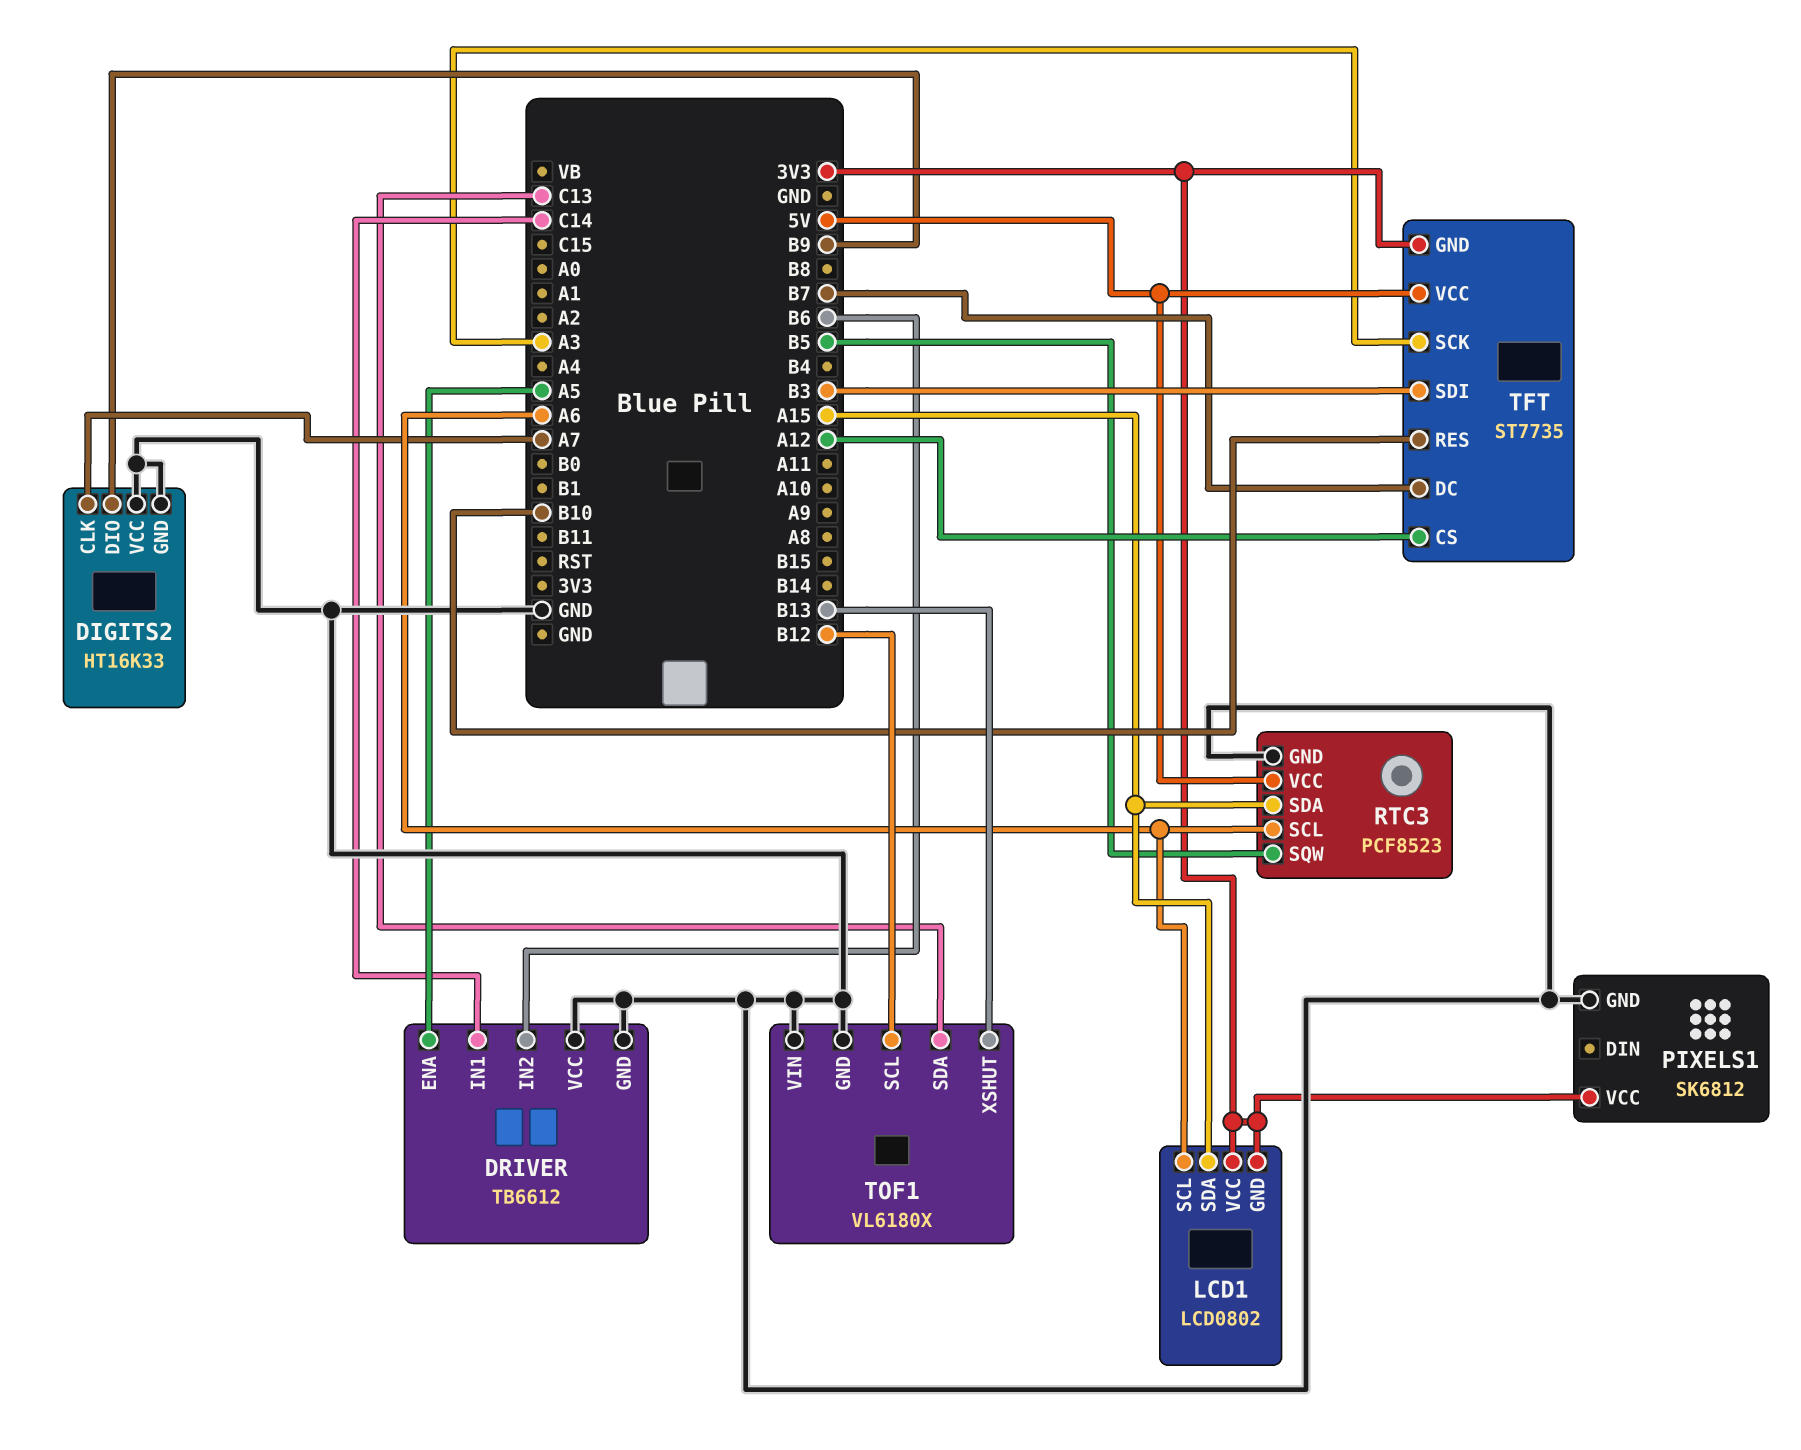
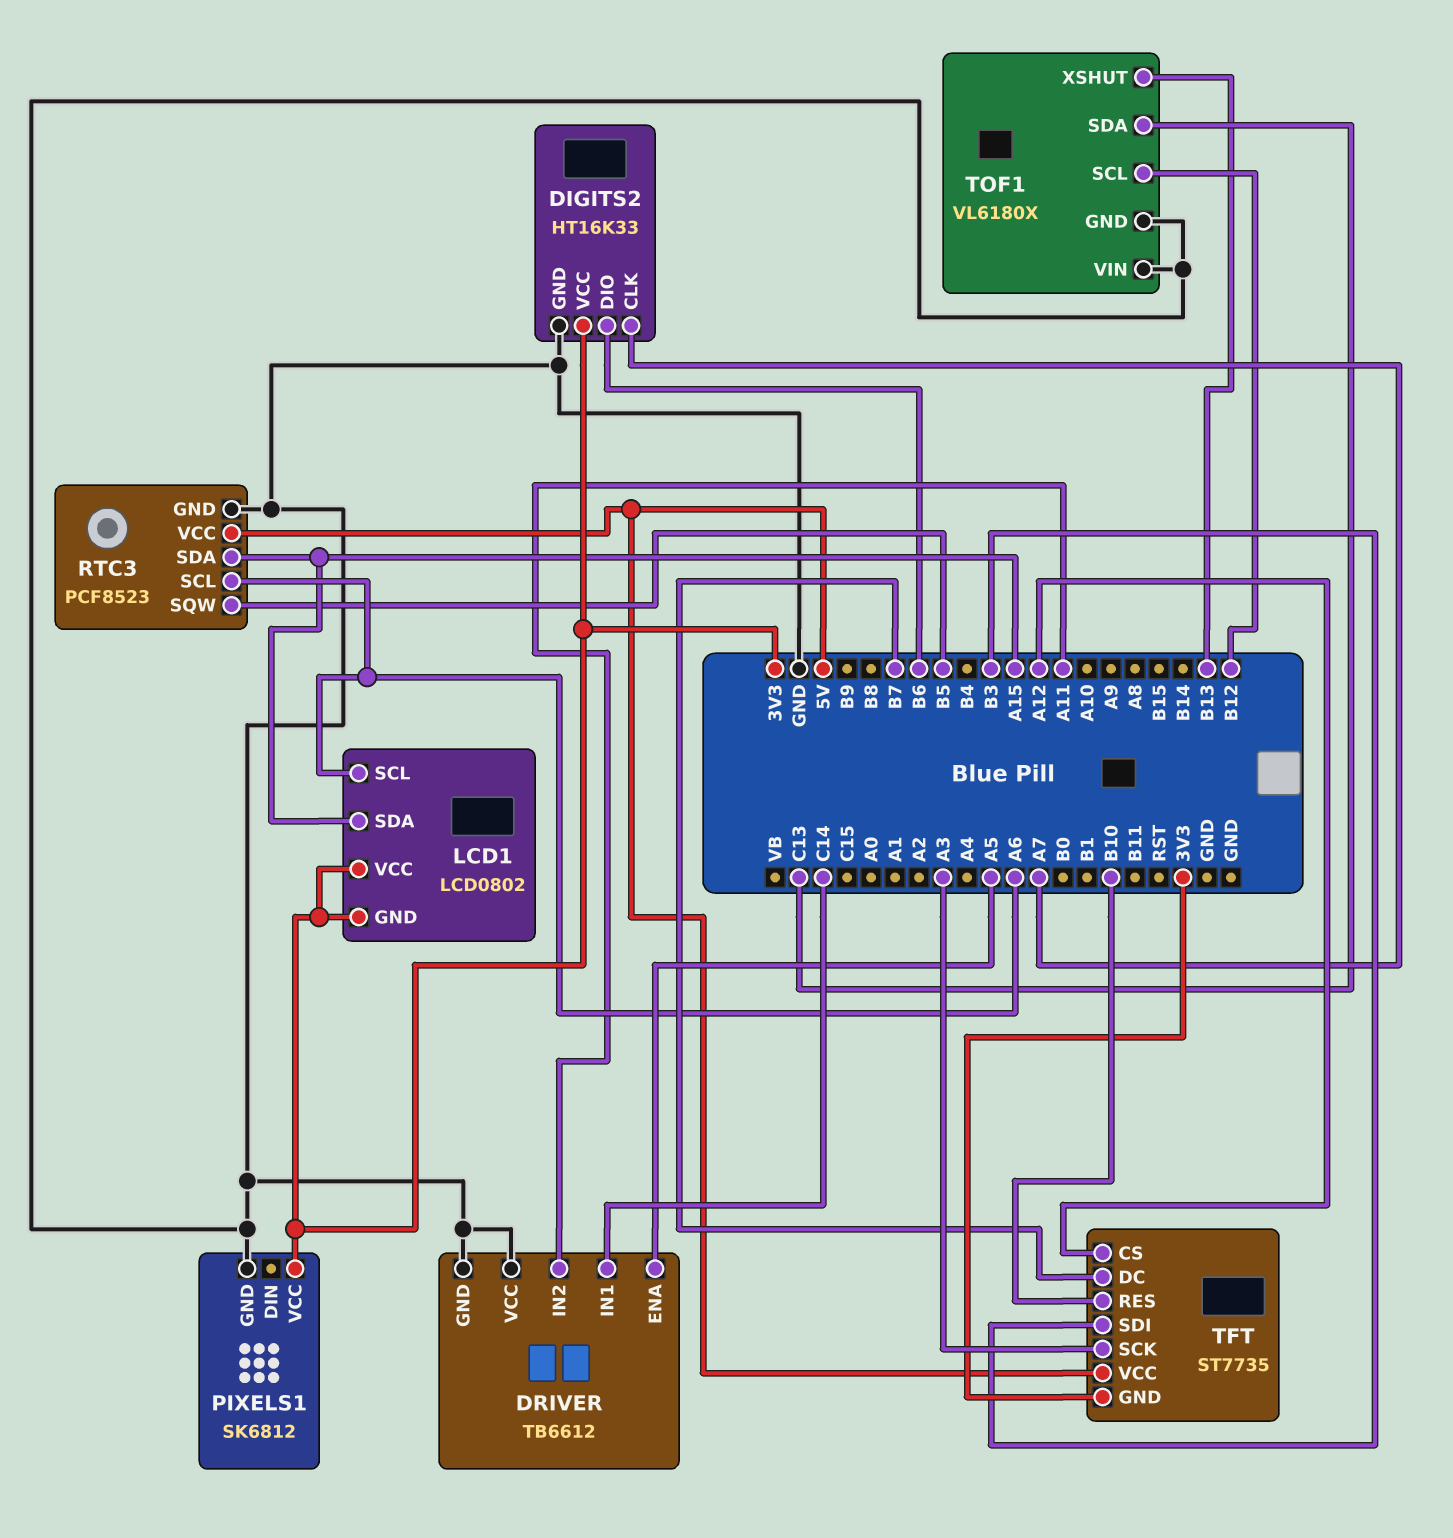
DIGITS2 pin DIO: B9 -> B6
DIGITS2 pin VCC: GND -> 3V3
DRIVER pin IN2: B6 -> A11

